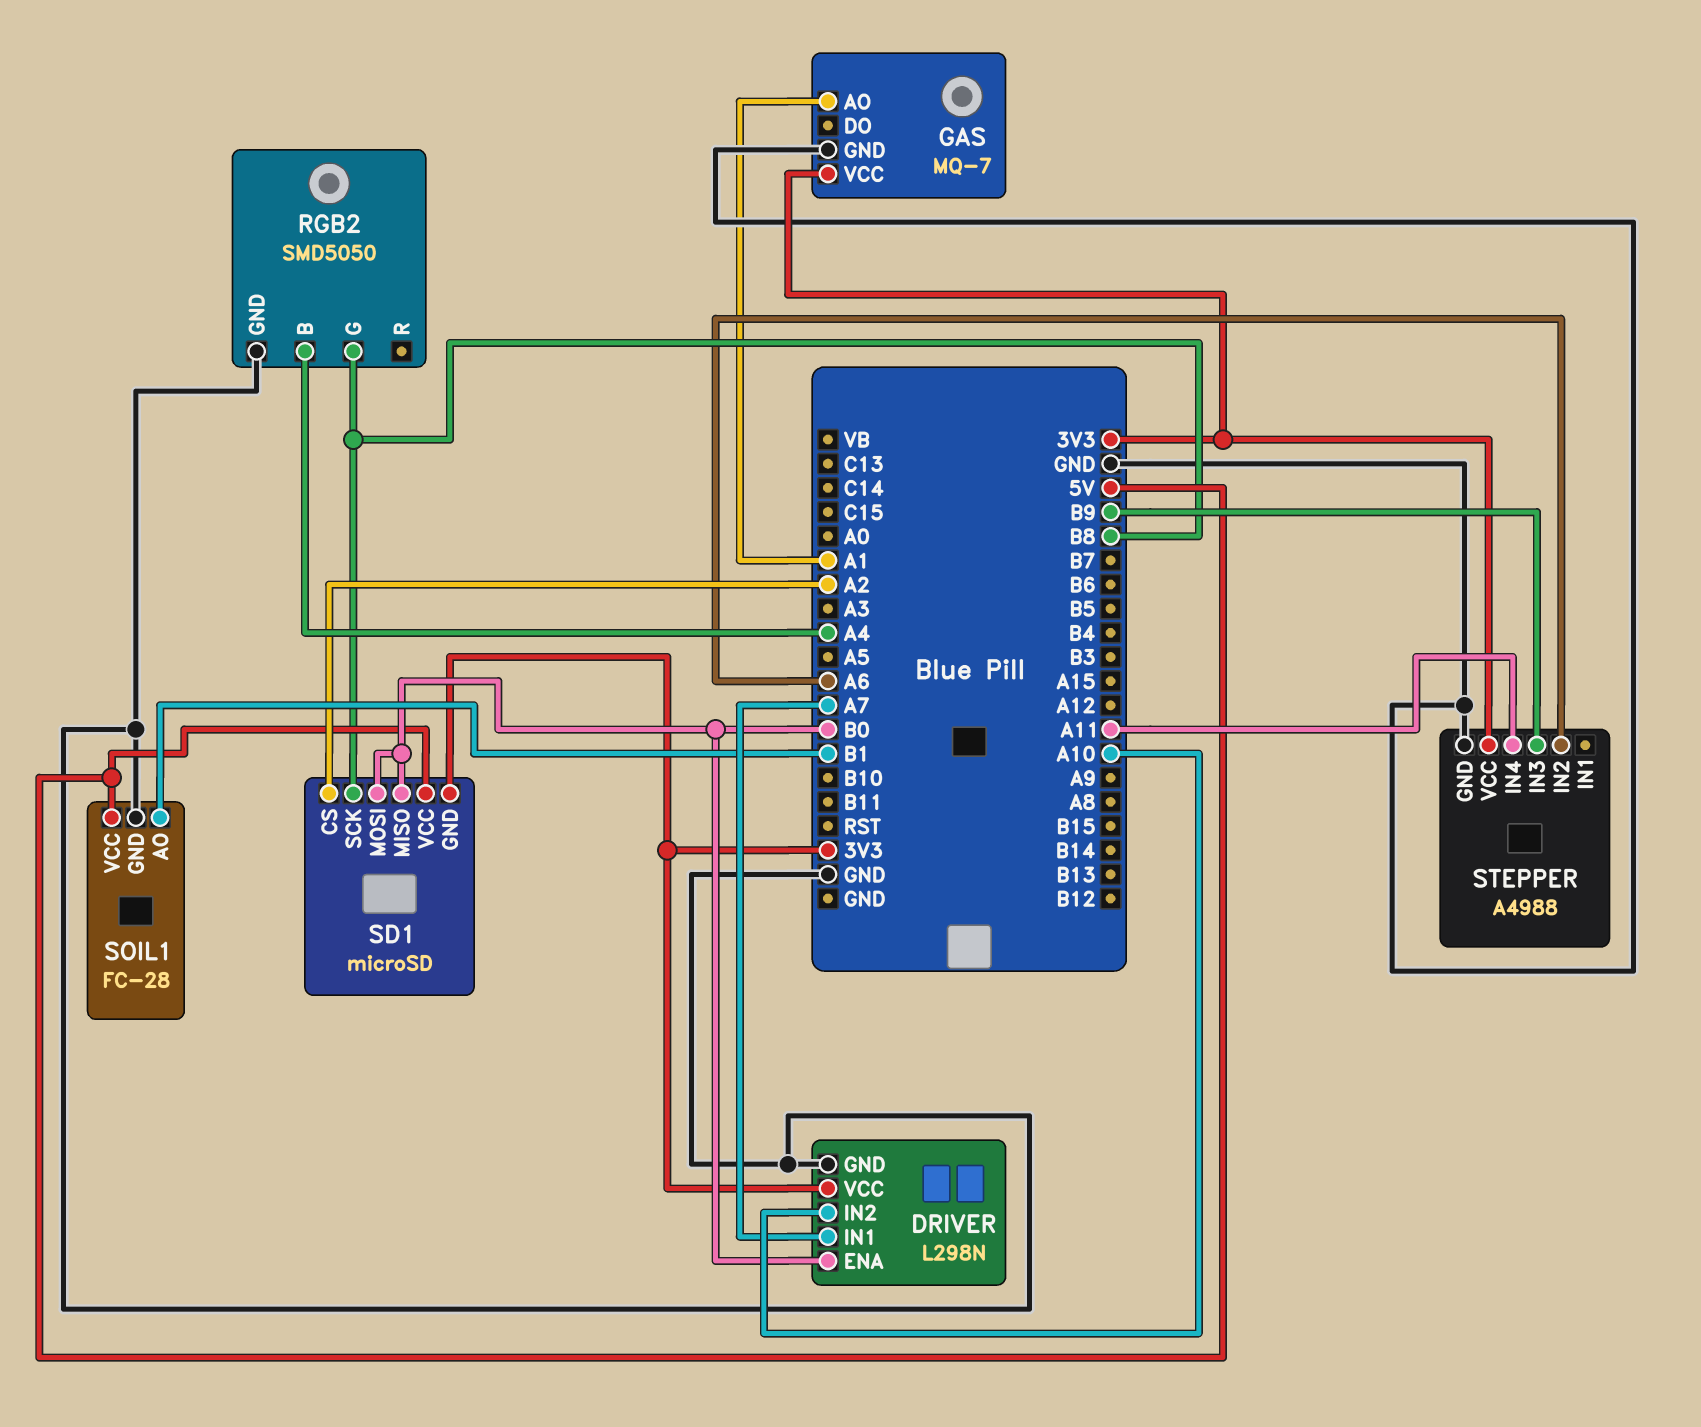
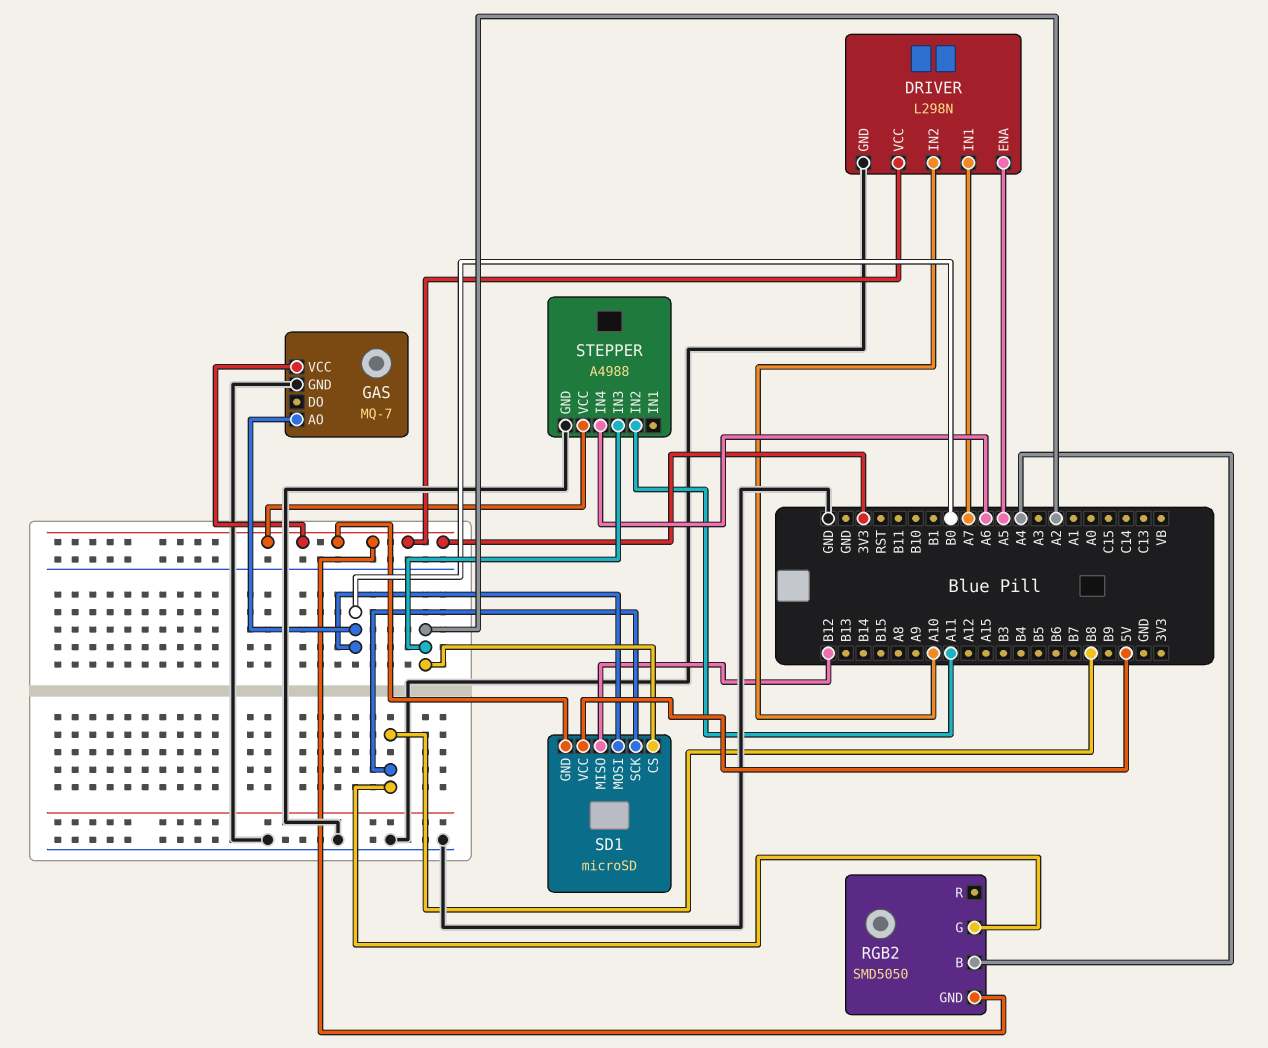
DRIVER pin ENA: B0 -> A5
GAS pin AO: A1 -> B0
RGB2 pin GND: GND -> 3V3
SD1 pin MISO: B0 -> B12
SOIL1: FC-28 -> none
SOIL1 pin AO: B1 -> none
SOIL1 pin GND: GND -> none
SOIL1 pin VCC: 5V -> none
STEPPER pin IN2: A6 -> A11
STEPPER pin IN3: B9 -> A2
STEPPER pin IN4: A11 -> A6

